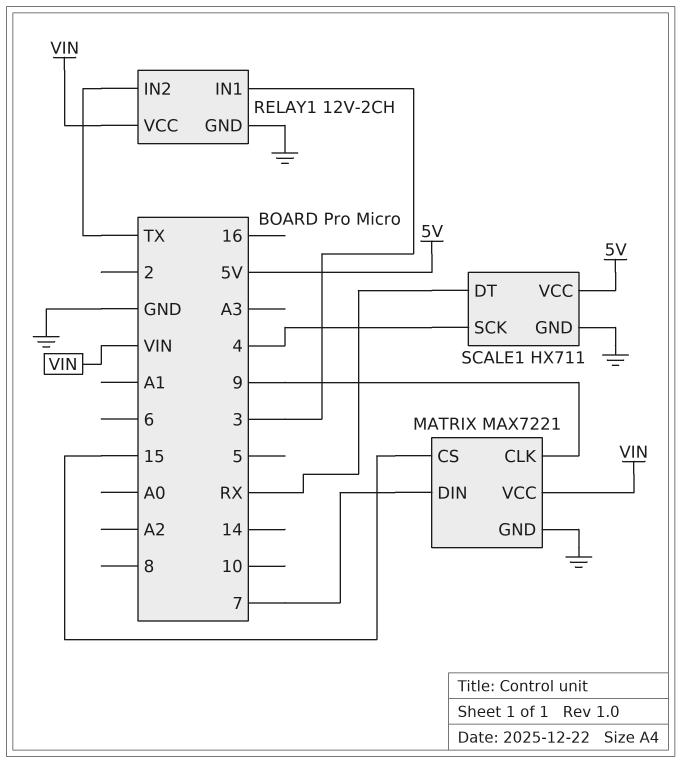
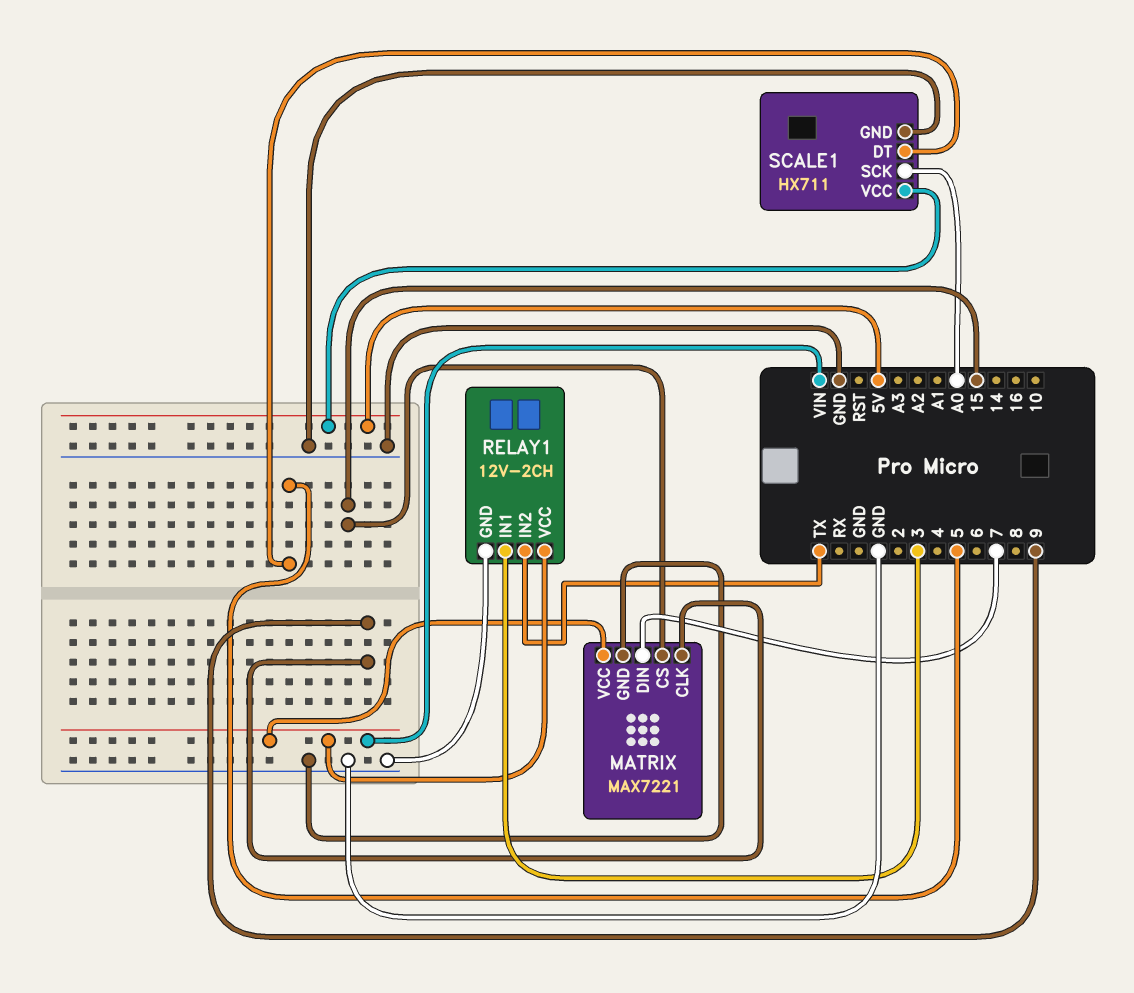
SCALE1 pin DT: RX -> 5
SCALE1 pin SCK: 4 -> A0

